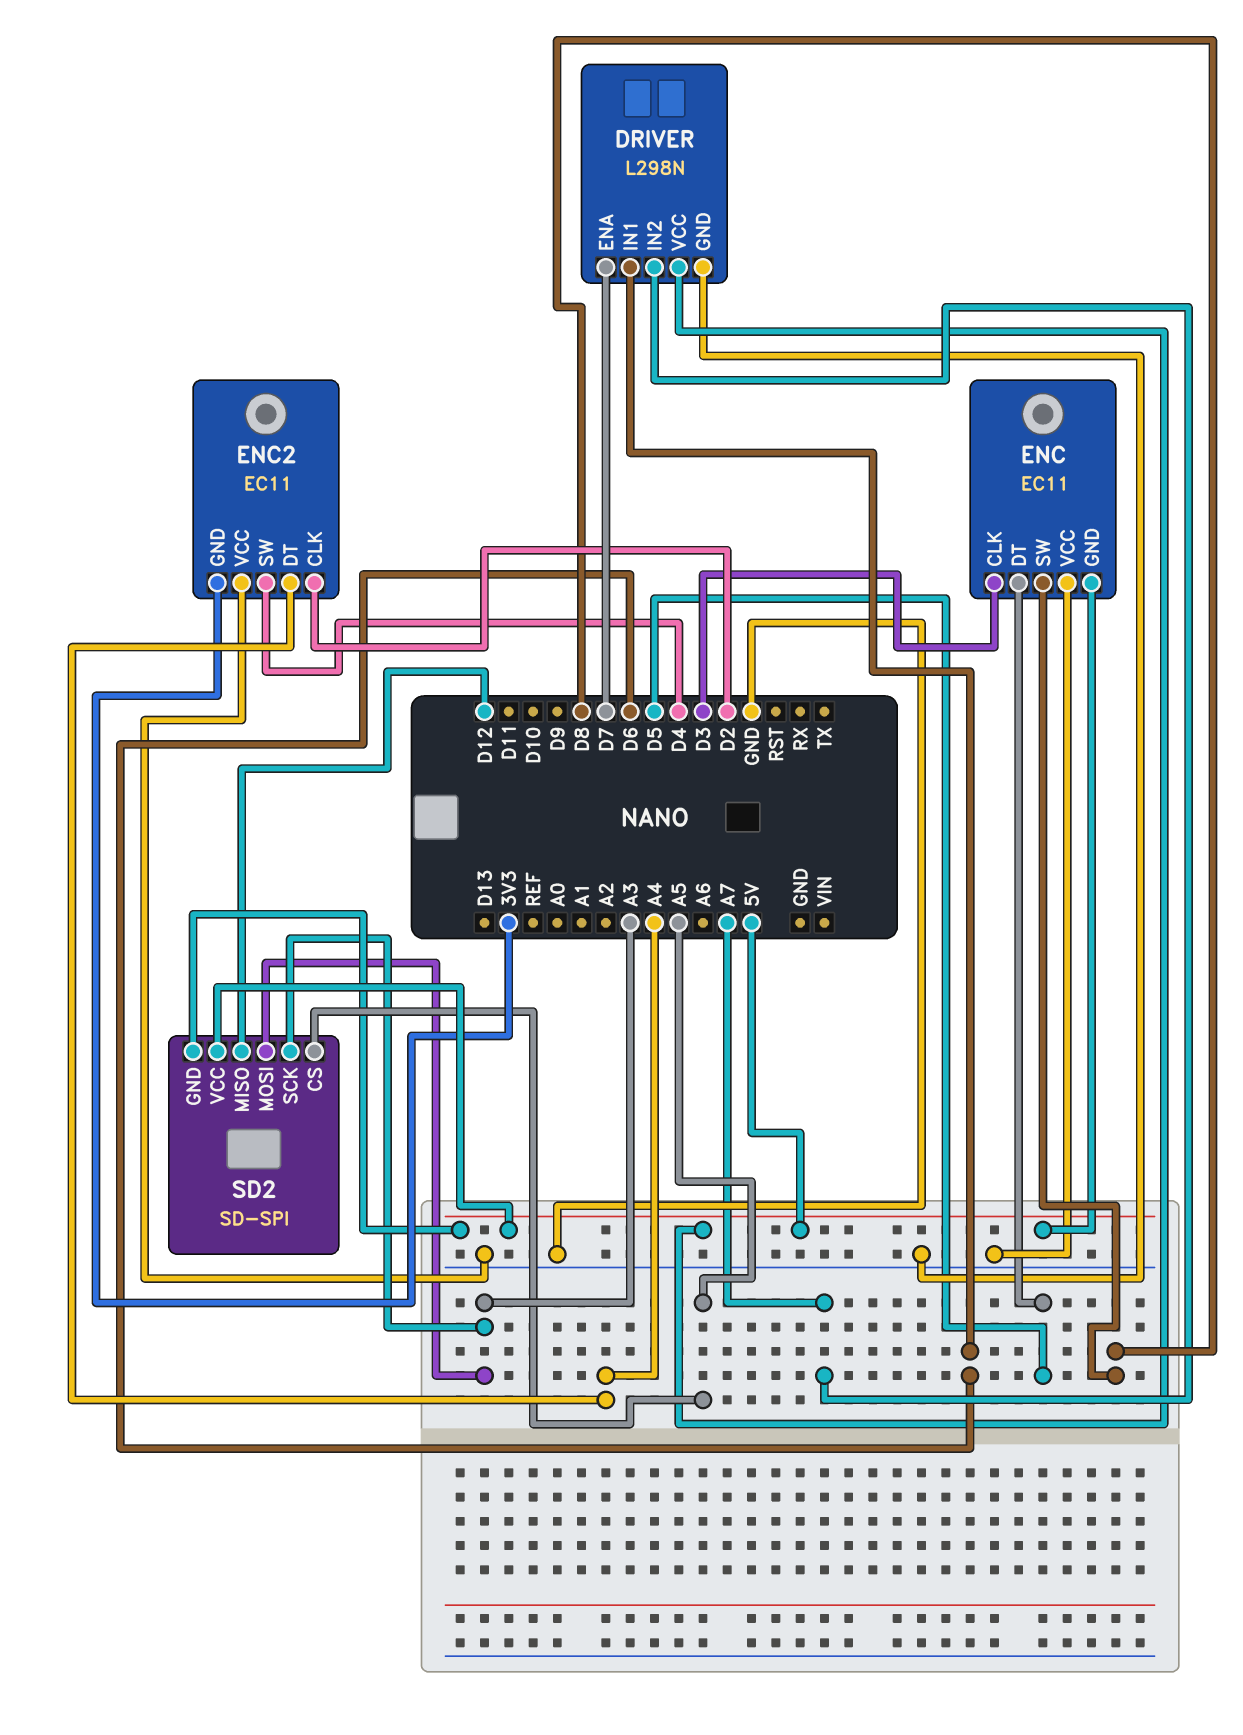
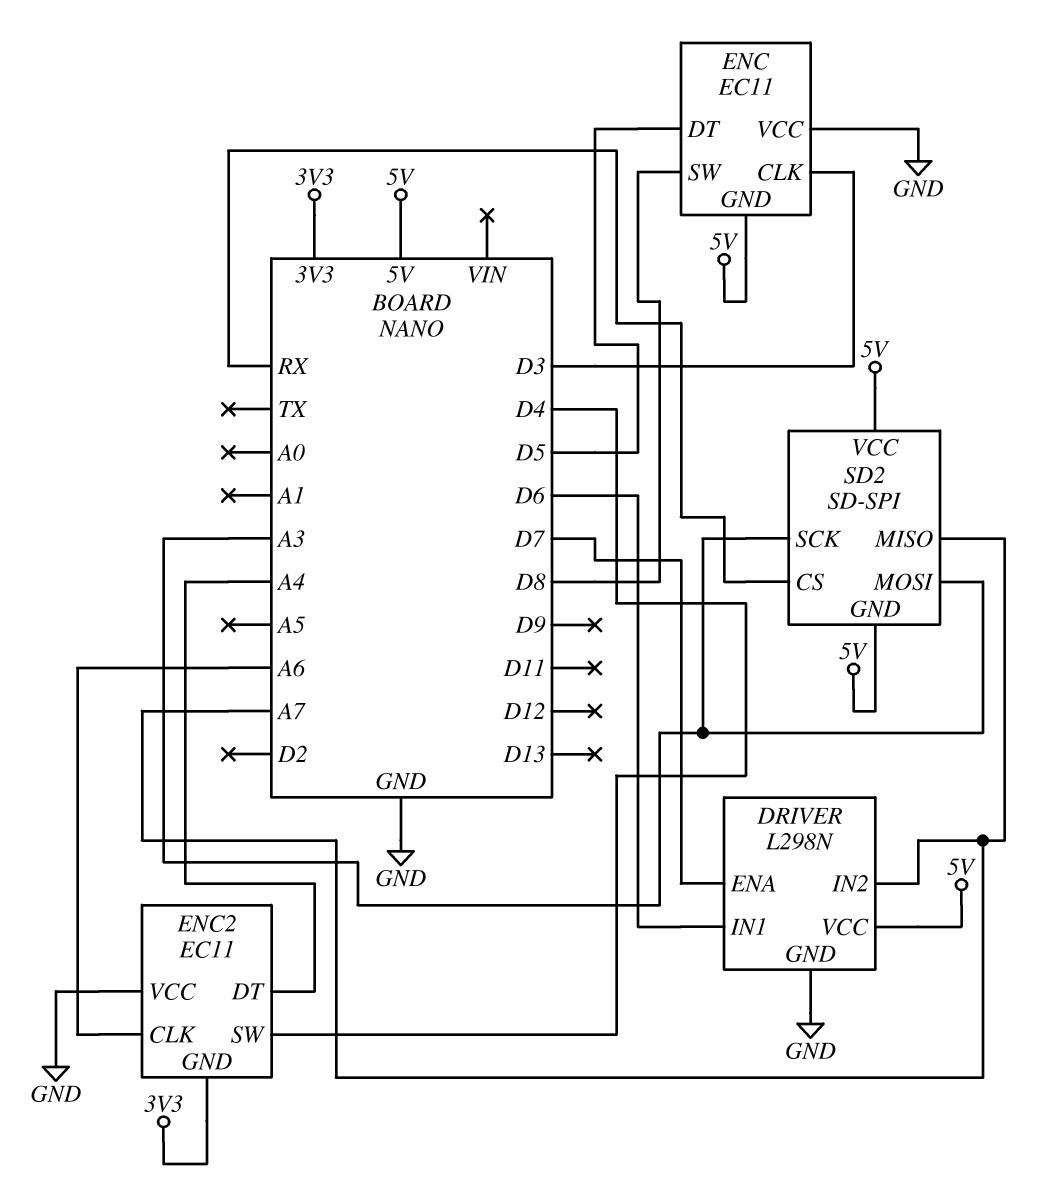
ENC2 pin CLK: D2 -> A6
SD2 pin CS: A5 -> RX
SD2 pin MISO: D12 -> A7

